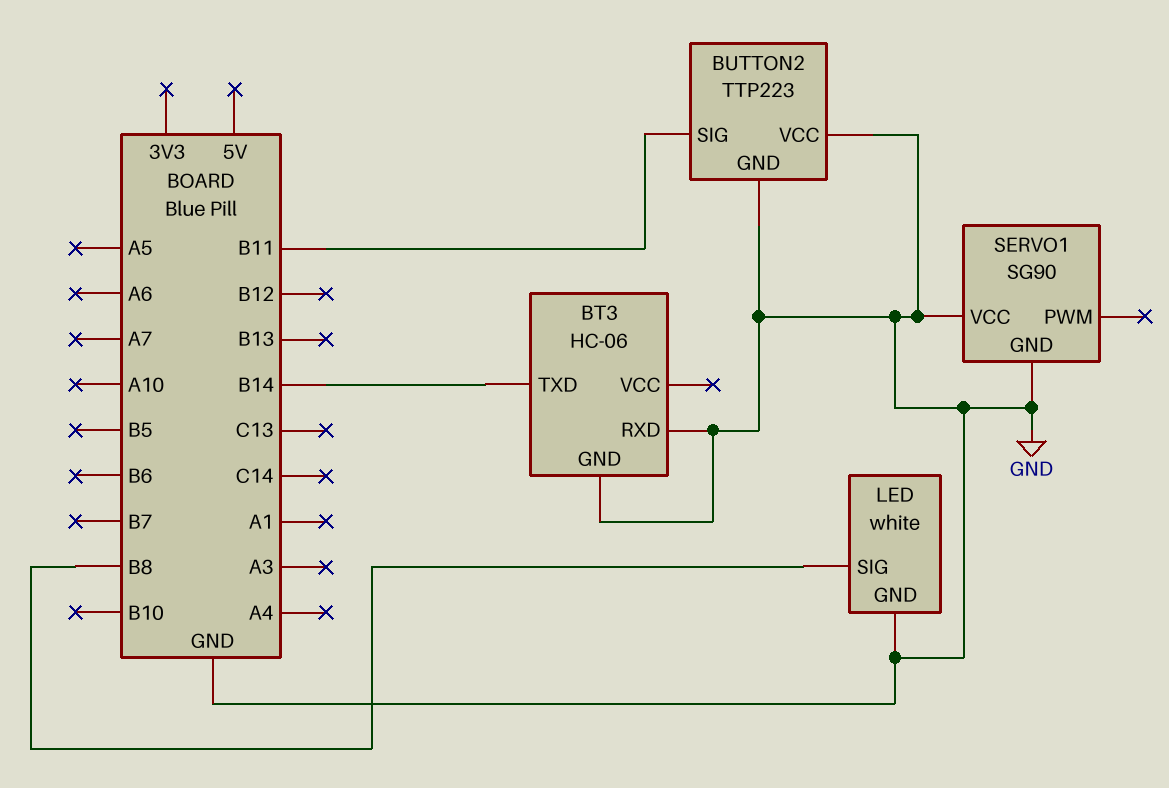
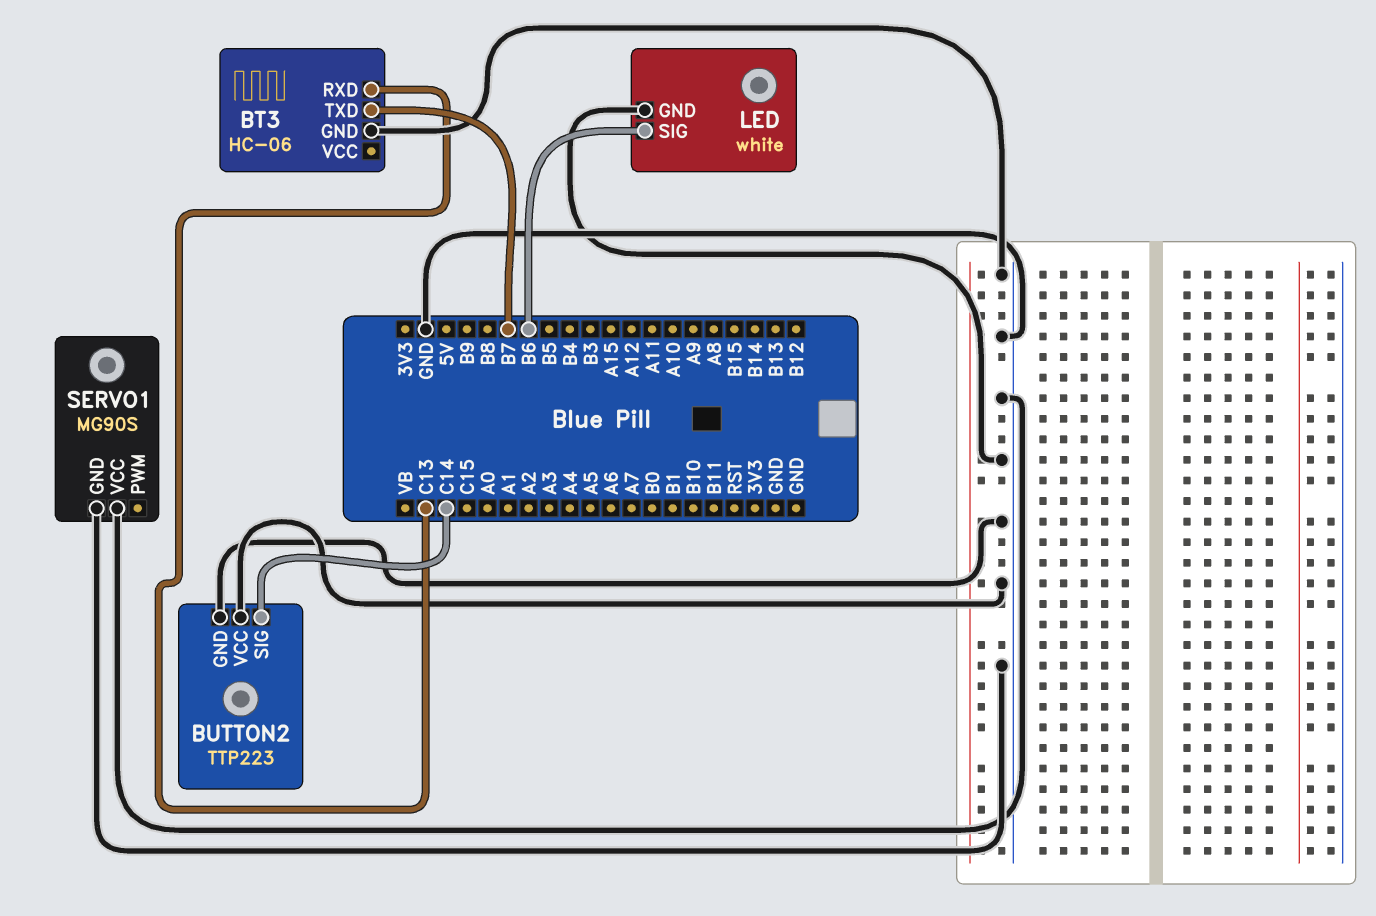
BT3 pin RXD: GND -> C13
BT3 pin TXD: B14 -> B7
BUTTON2 pin SIG: B11 -> C14
LED pin SIG: B8 -> B6
SERVO1: SG90 -> MG90S

